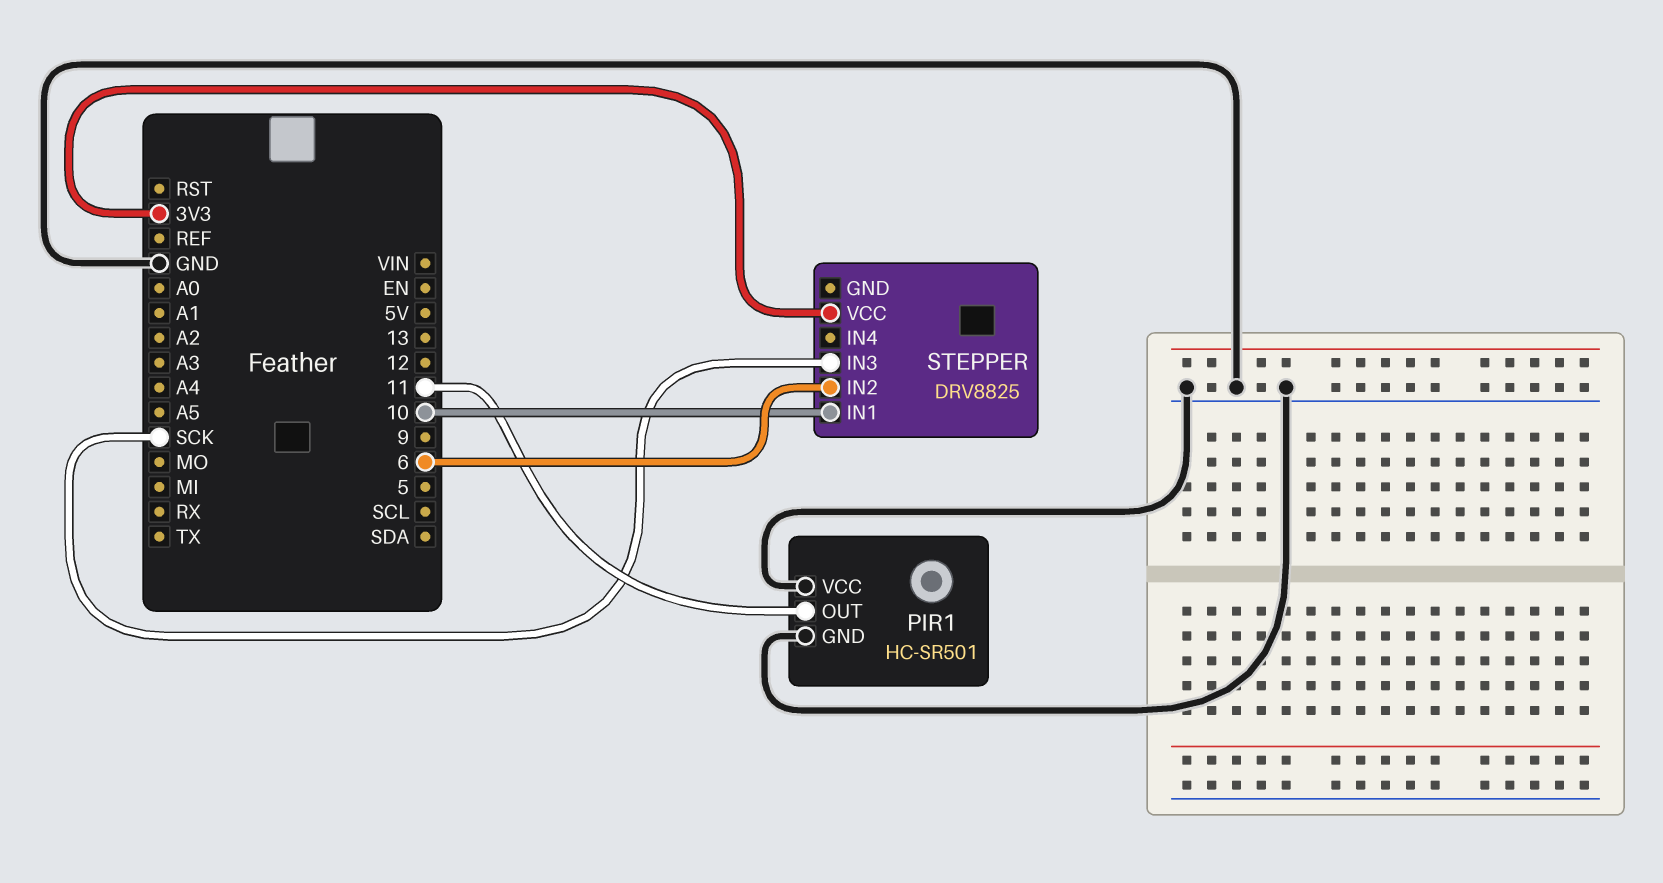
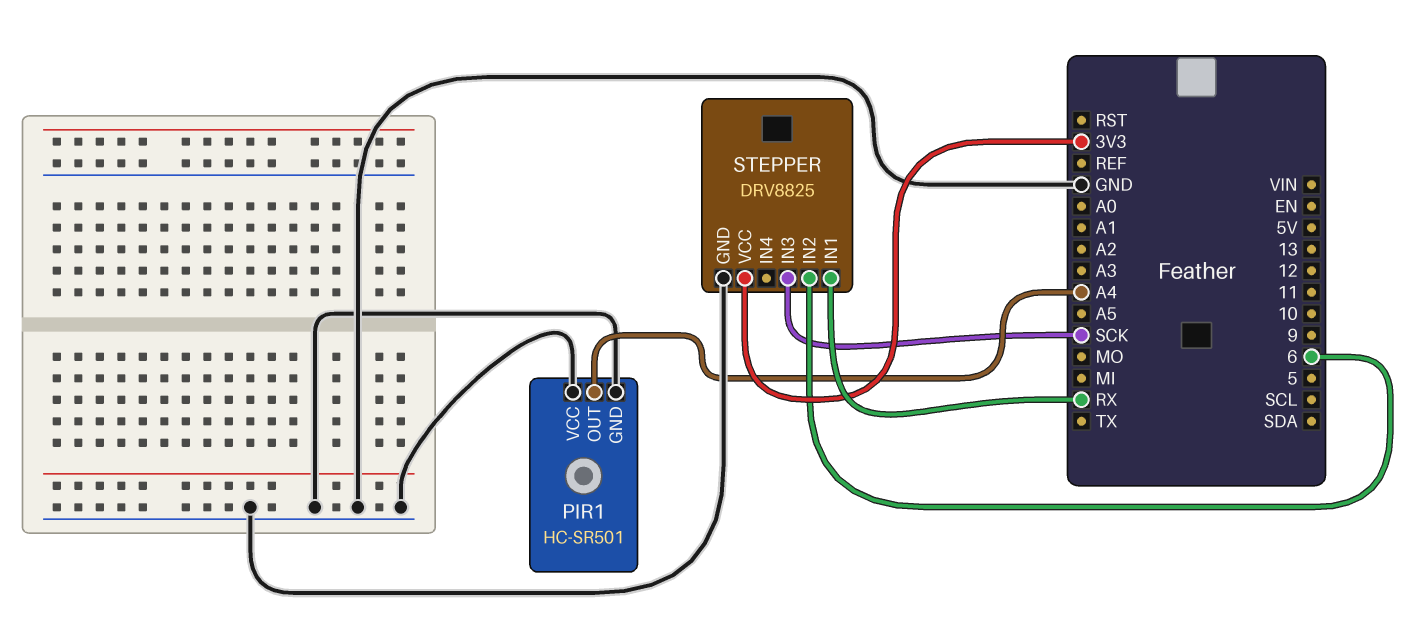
PIR1 pin OUT: 11 -> A4
STEPPER pin GND: none -> GND
STEPPER pin IN1: 10 -> RX

